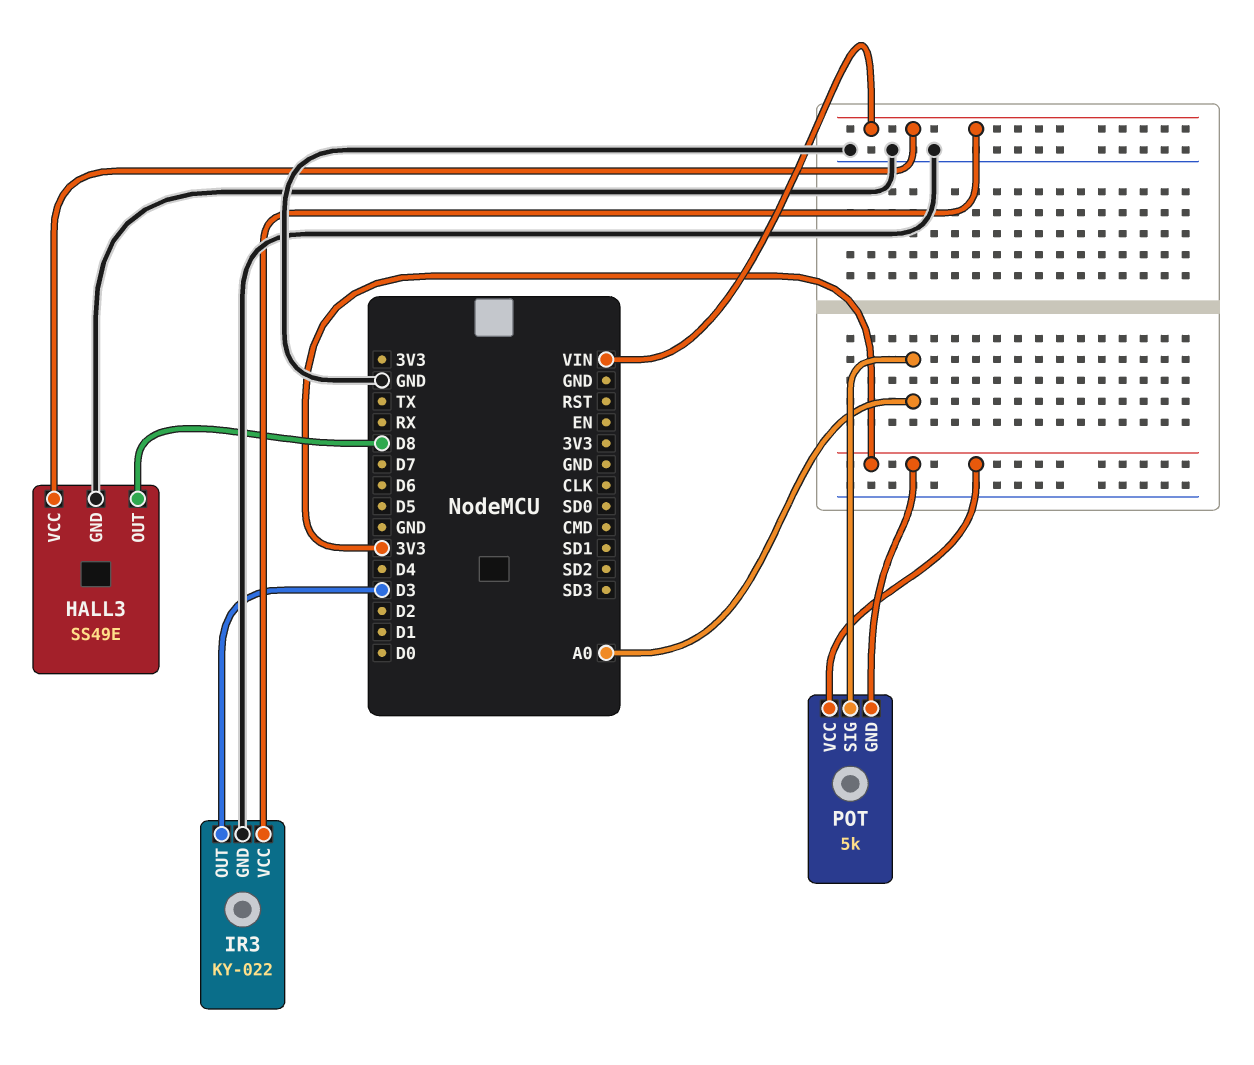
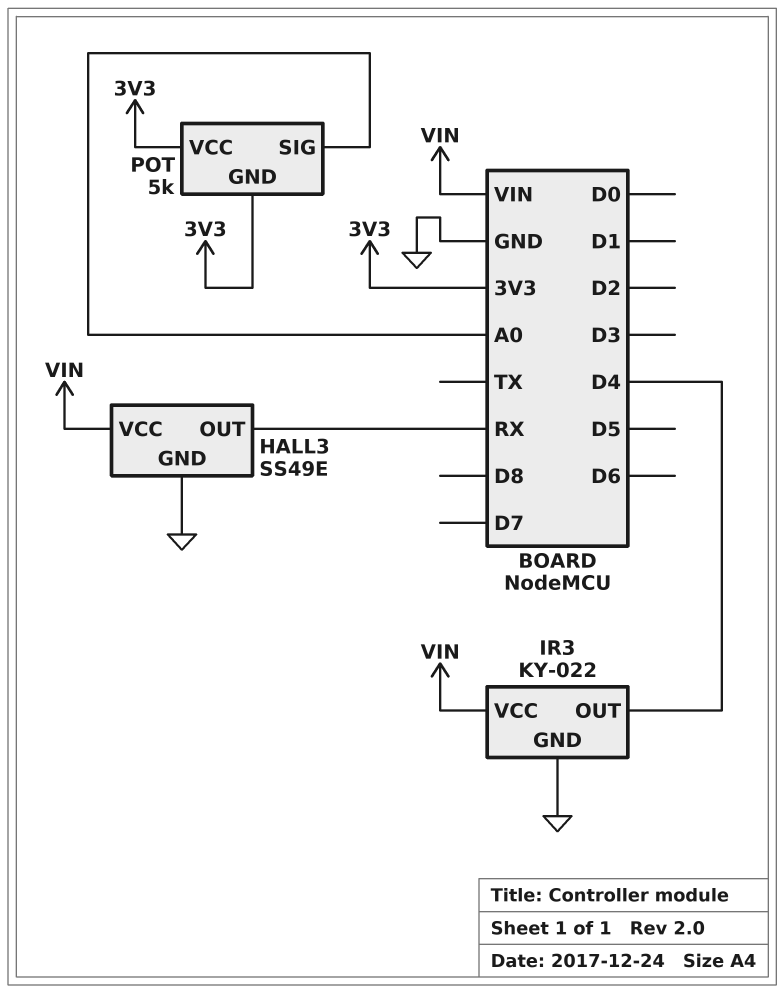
HALL3 pin OUT: D8 -> RX
IR3 pin OUT: D3 -> D4

